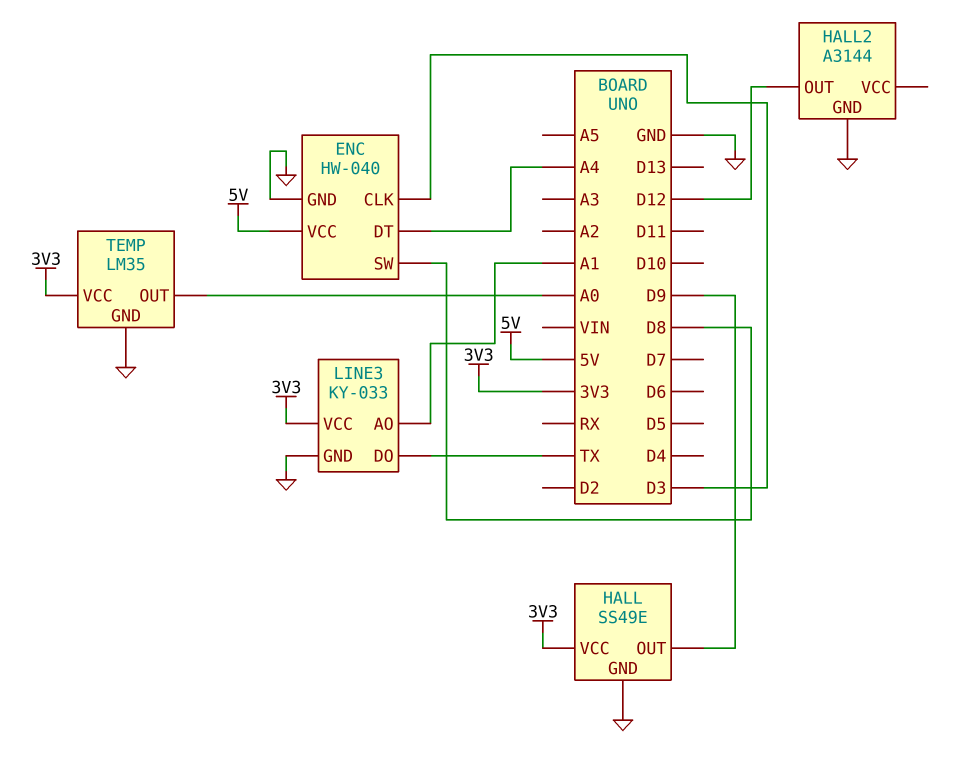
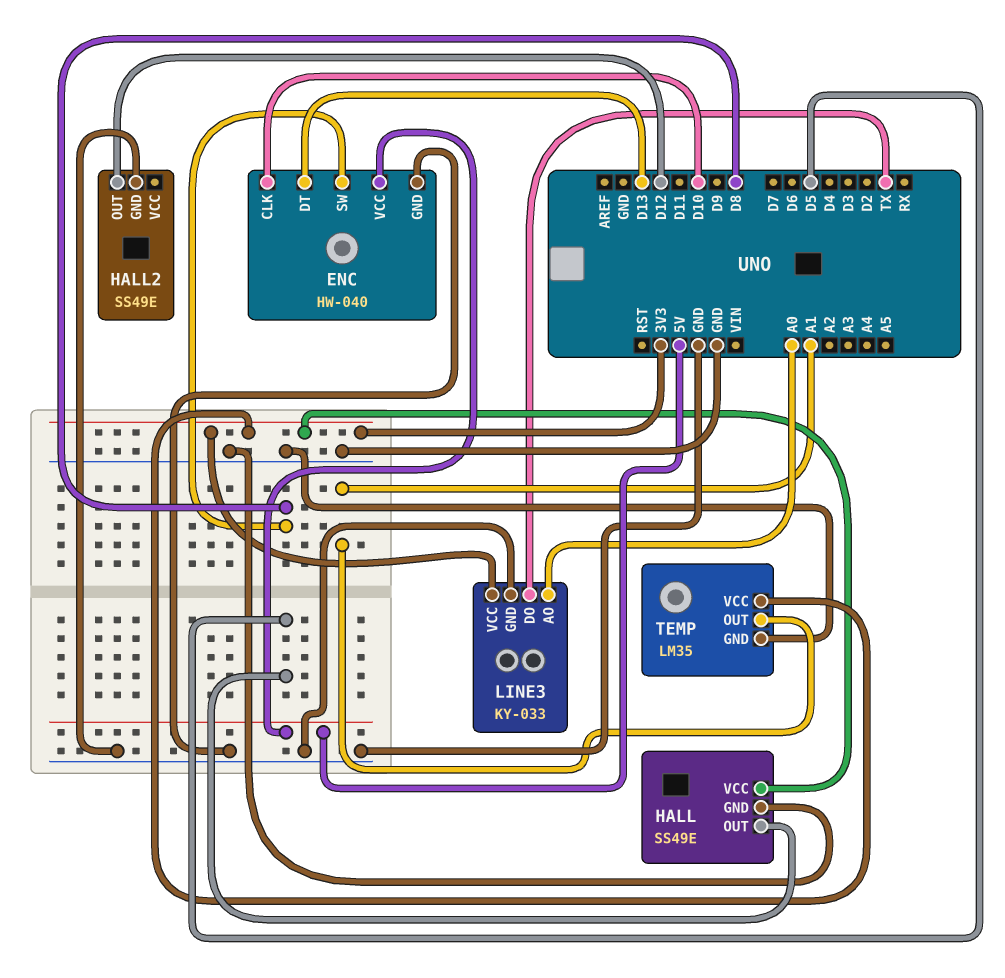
ENC pin CLK: D3 -> D10
ENC pin DT: A4 -> D13
HALL pin OUT: D9 -> D5
HALL2: A3144 -> SS49E
LINE3 pin AO: A1 -> A0
TEMP pin OUT: A0 -> A1

